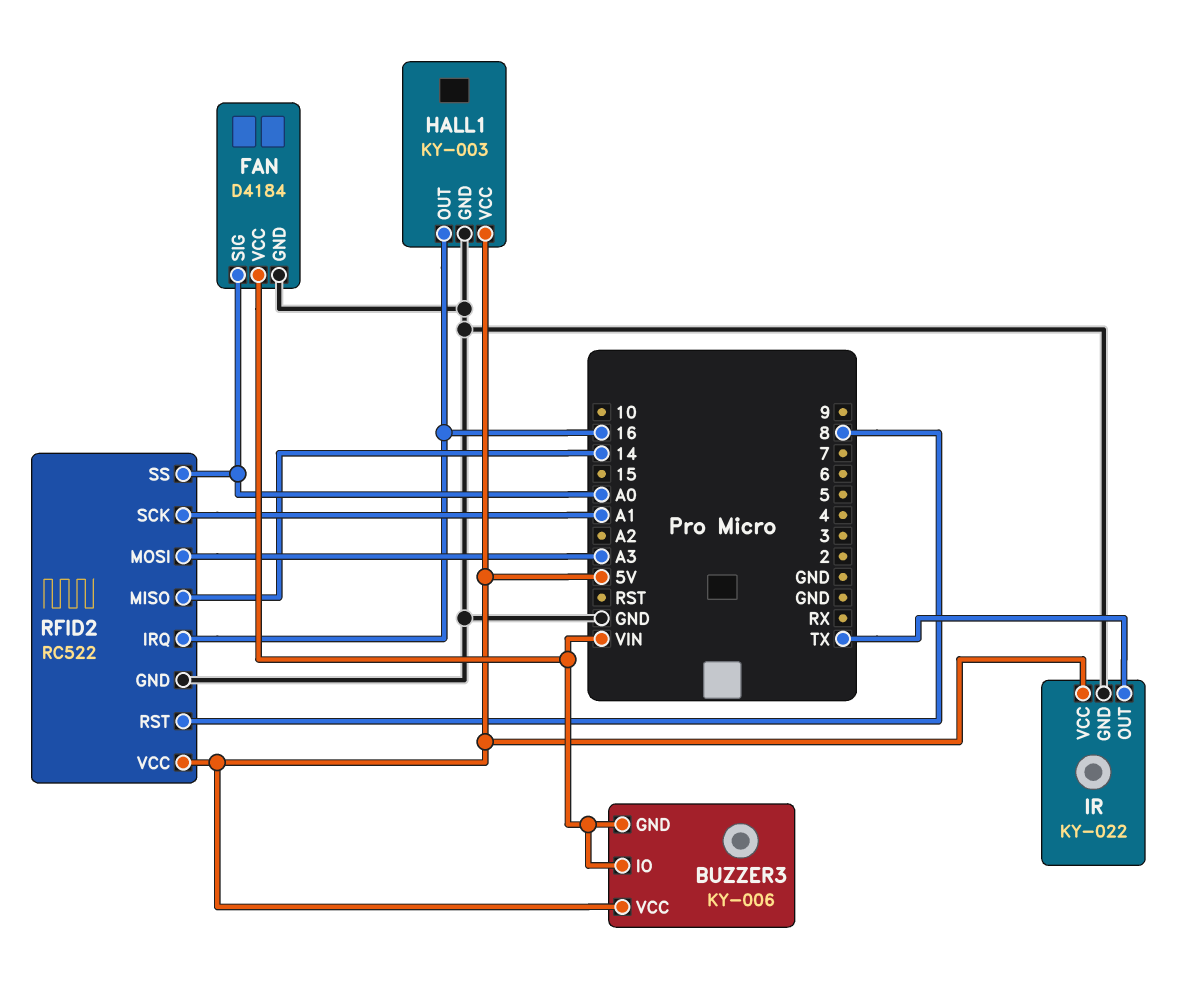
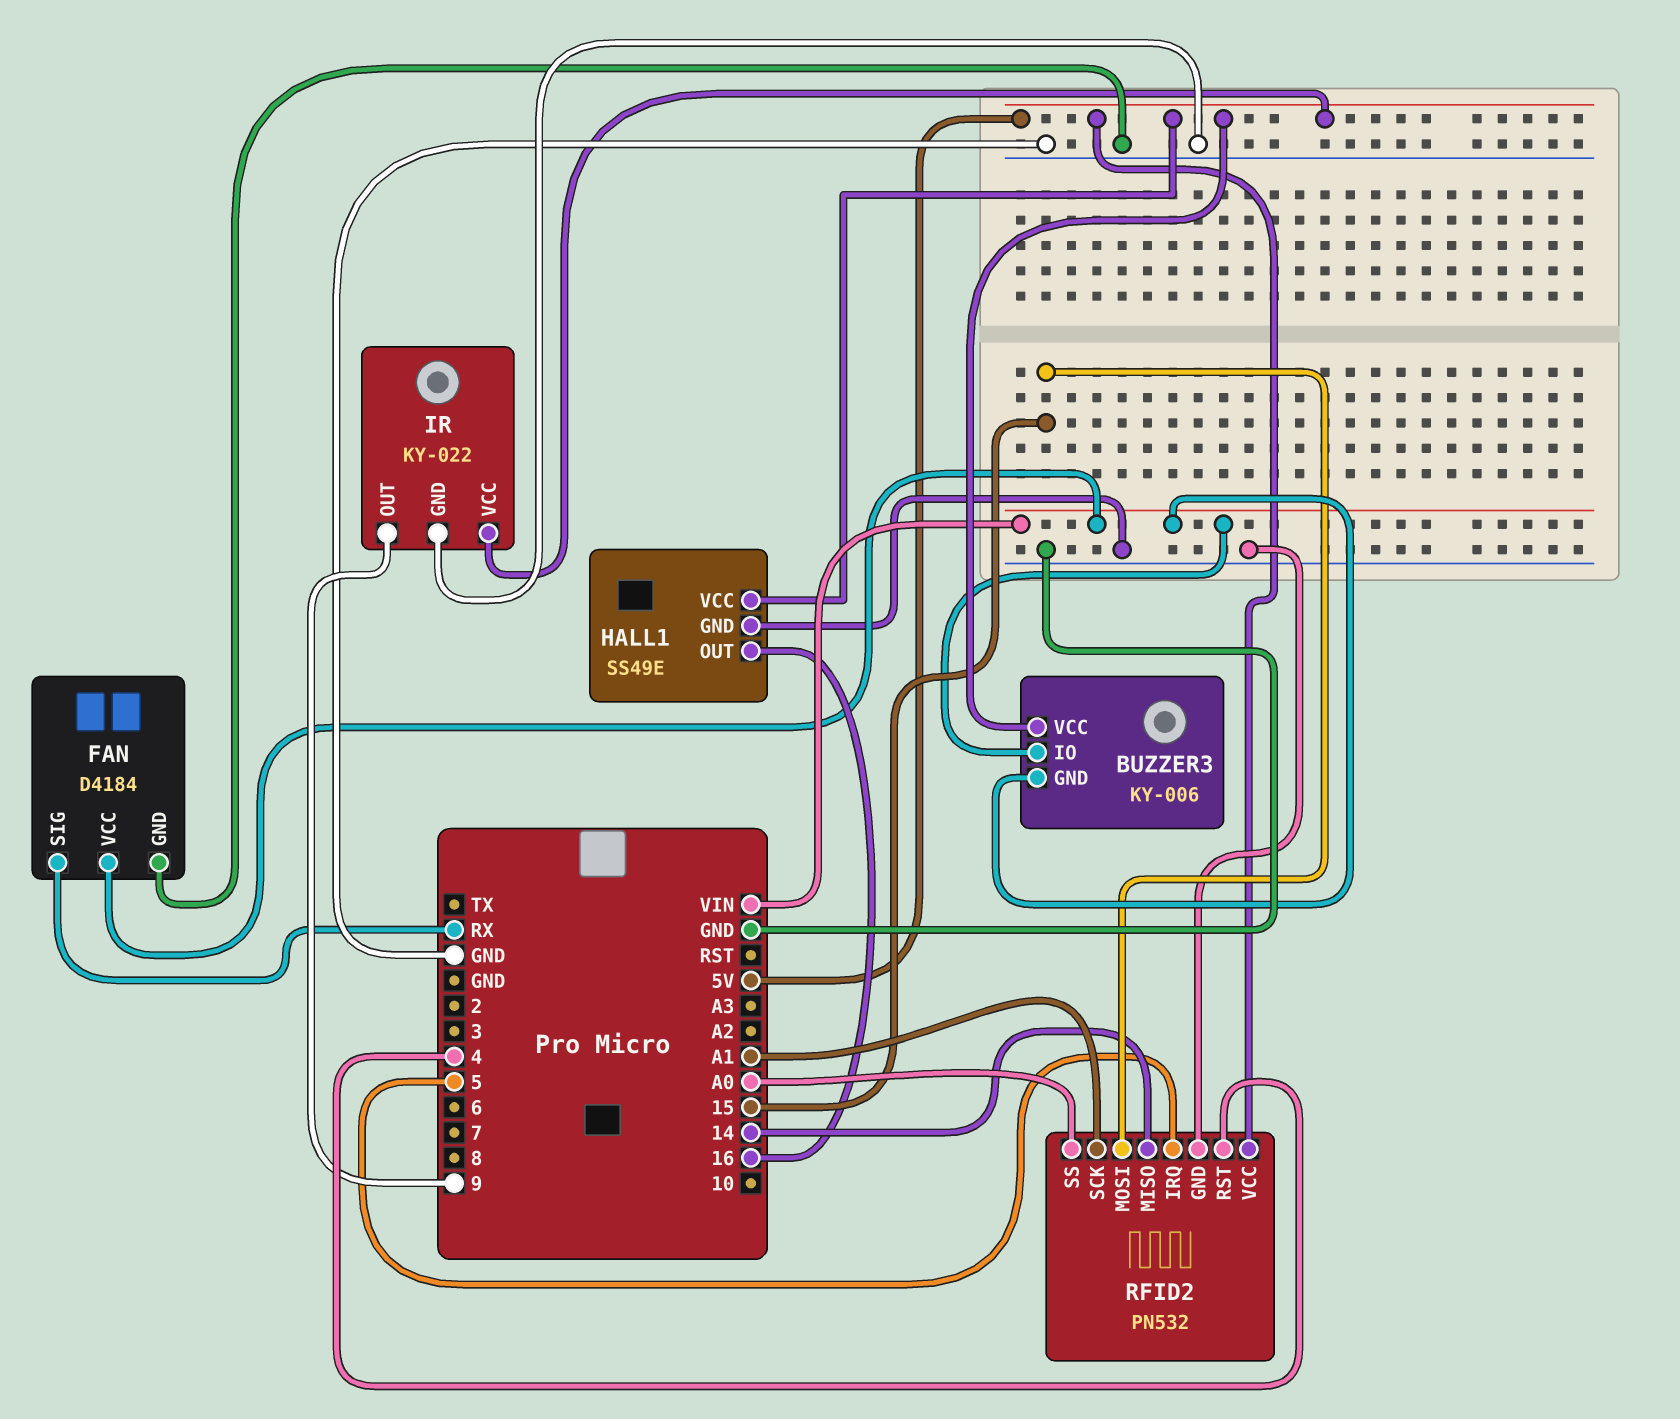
FAN pin SIG: A0 -> RX
HALL1: KY-003 -> SS49E
IR pin OUT: TX -> 9
RFID2: RC522 -> PN532
RFID2 pin IRQ: 16 -> 5
RFID2 pin MOSI: A3 -> 15
RFID2 pin RST: 8 -> 4

